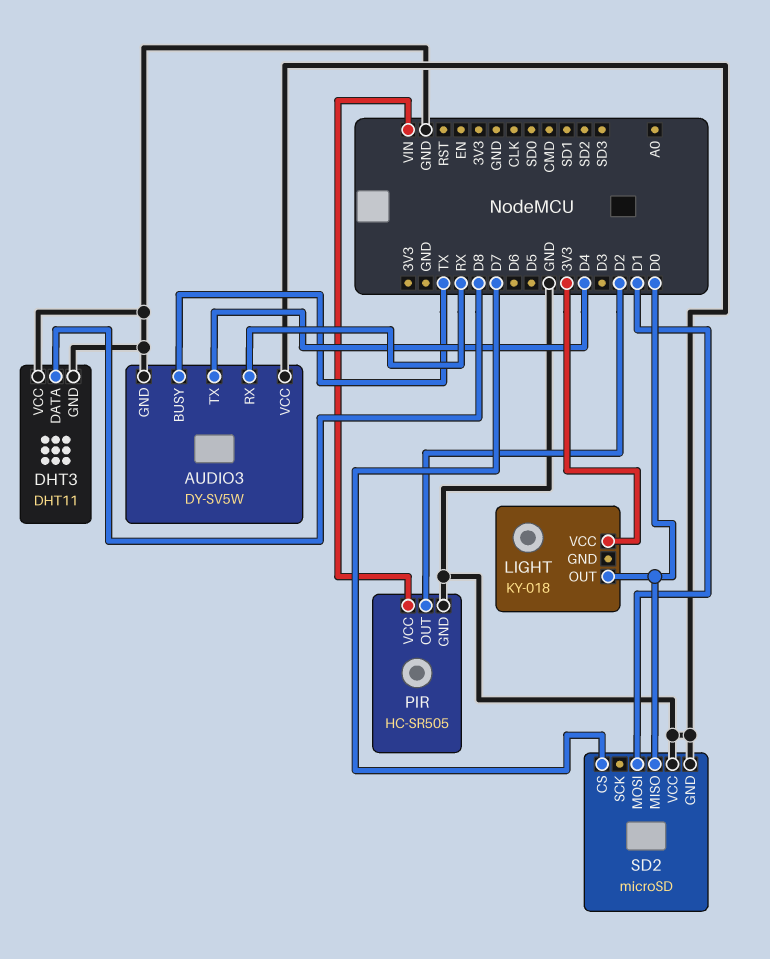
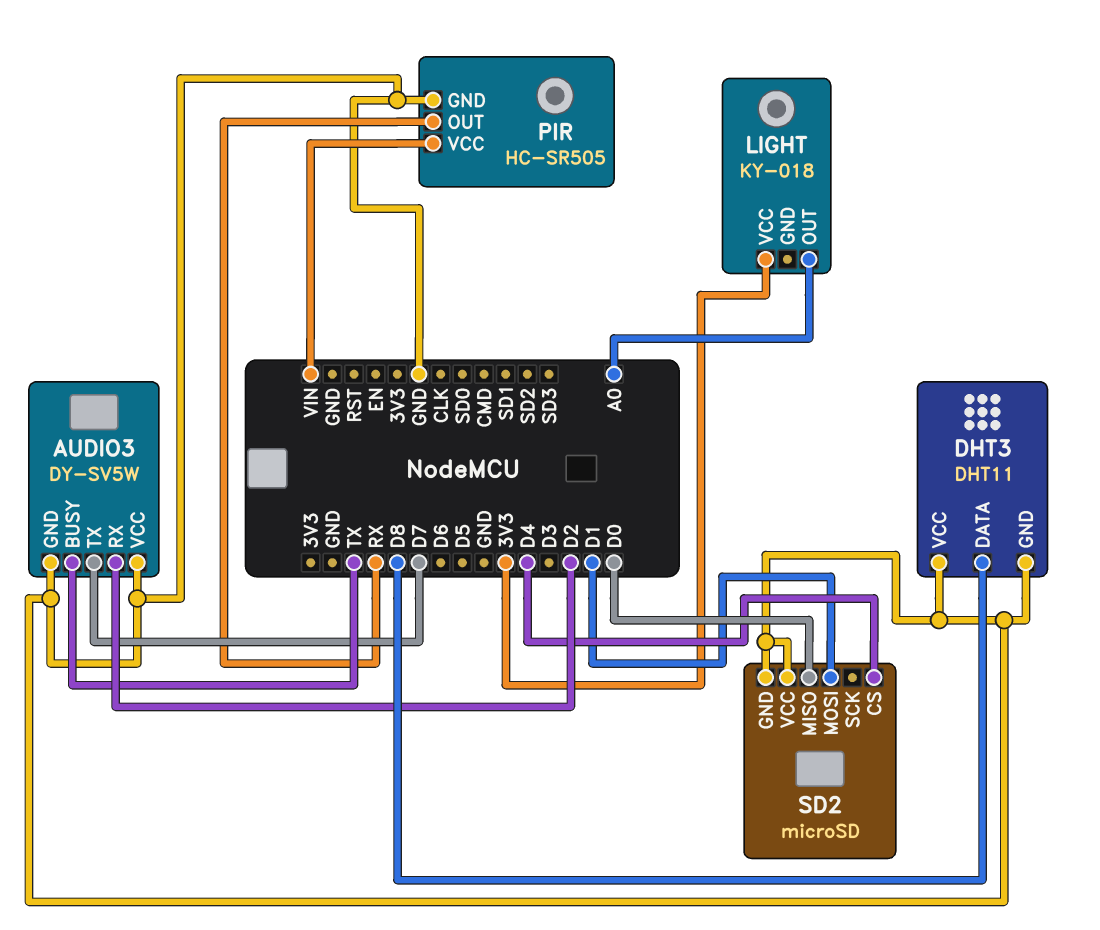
AUDIO3 pin RX: RX -> D2
AUDIO3 pin TX: D4 -> D7
LIGHT pin OUT: D0 -> A0
PIR pin OUT: D2 -> RX
SD2 pin CS: D7 -> D4

